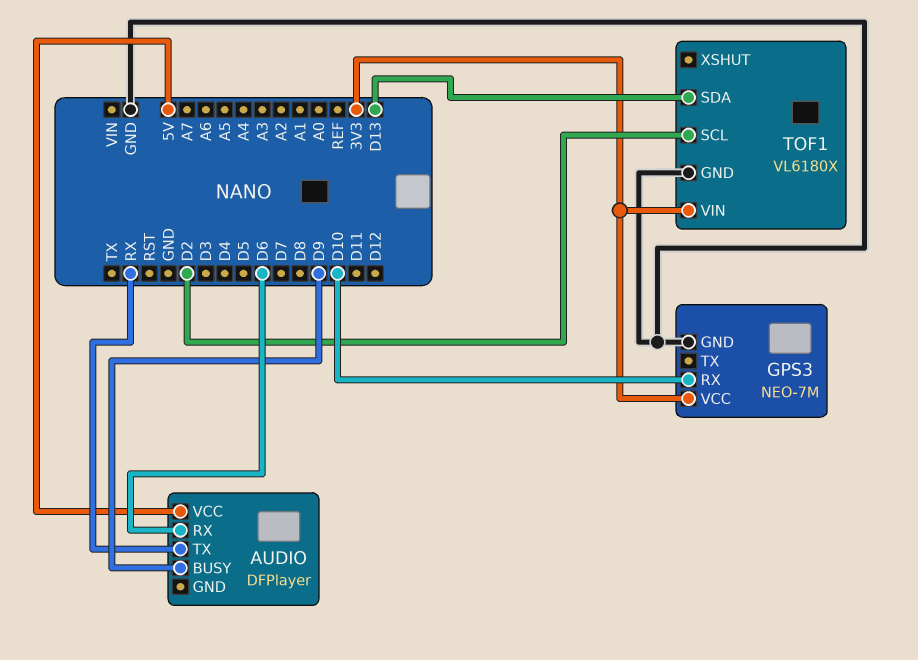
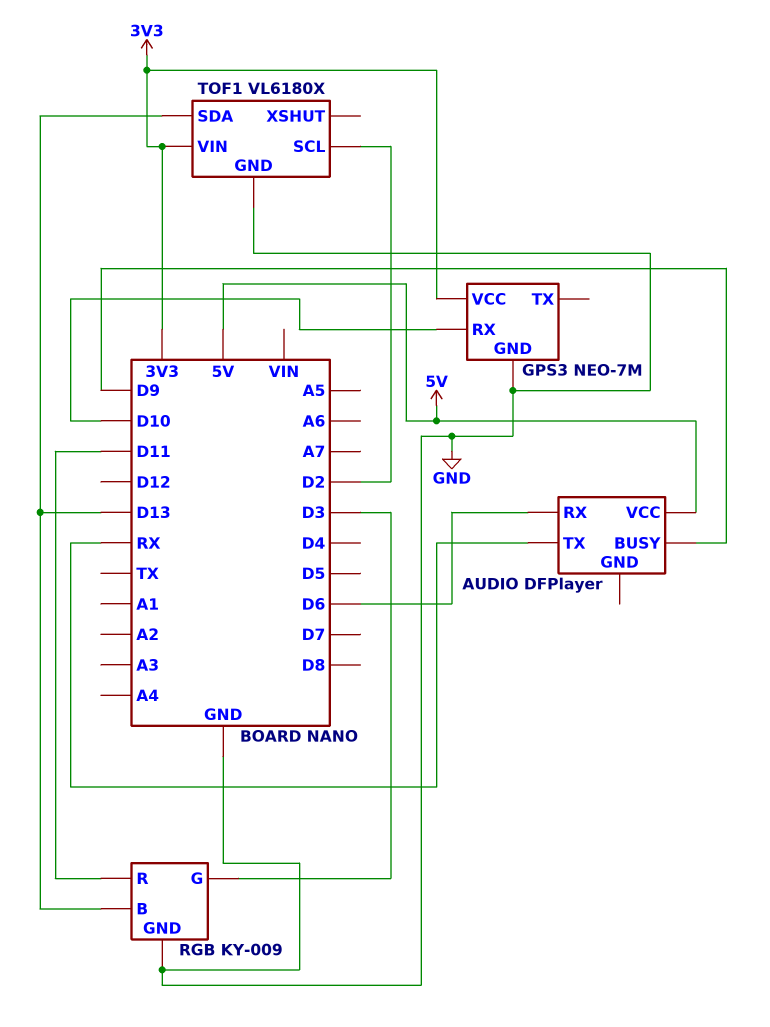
RGB: none -> KY-009
RGB pin B: none -> D13
RGB pin G: none -> D3
RGB pin GND: none -> GND
RGB pin R: none -> D11

